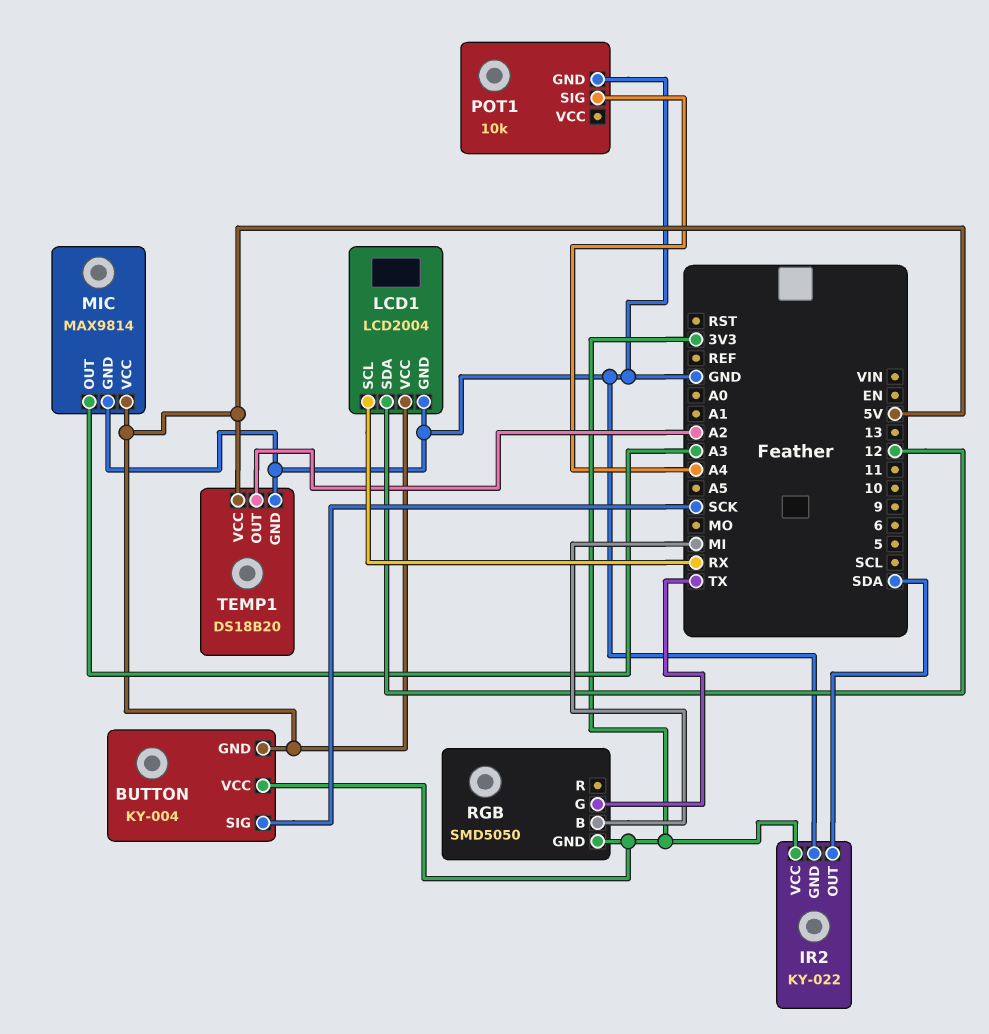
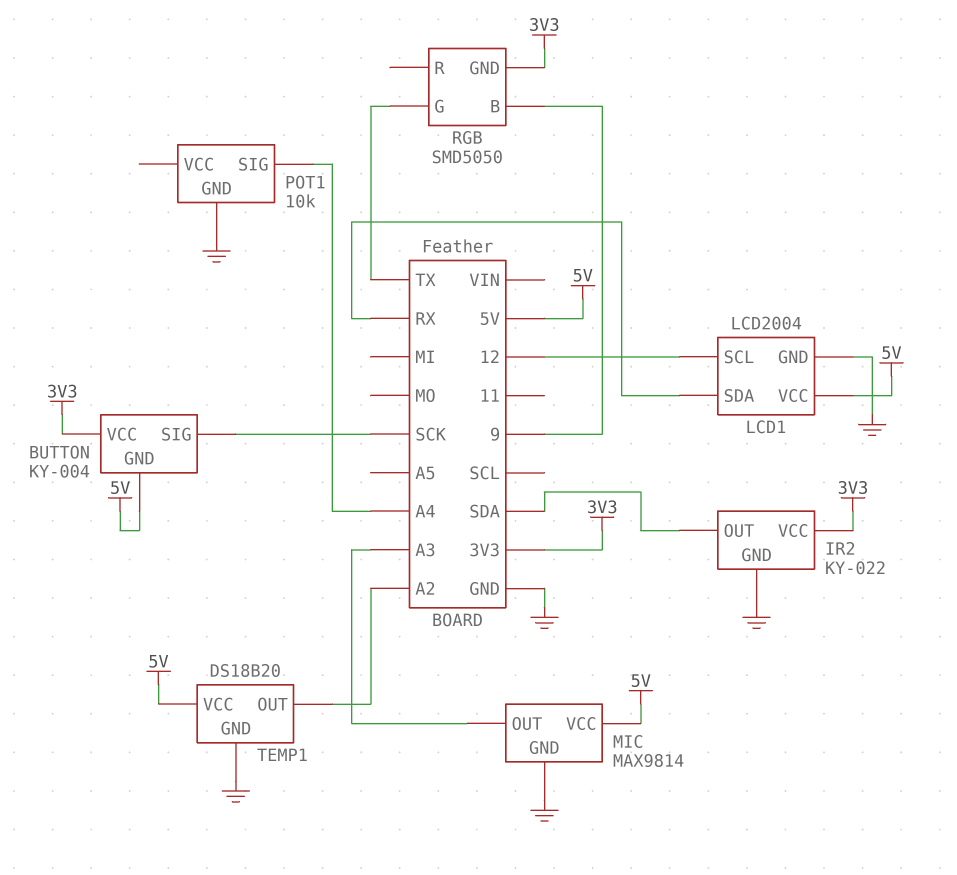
LCD1 pin SCL: RX -> 12
LCD1 pin SDA: 12 -> RX
RGB pin B: MI -> 9

